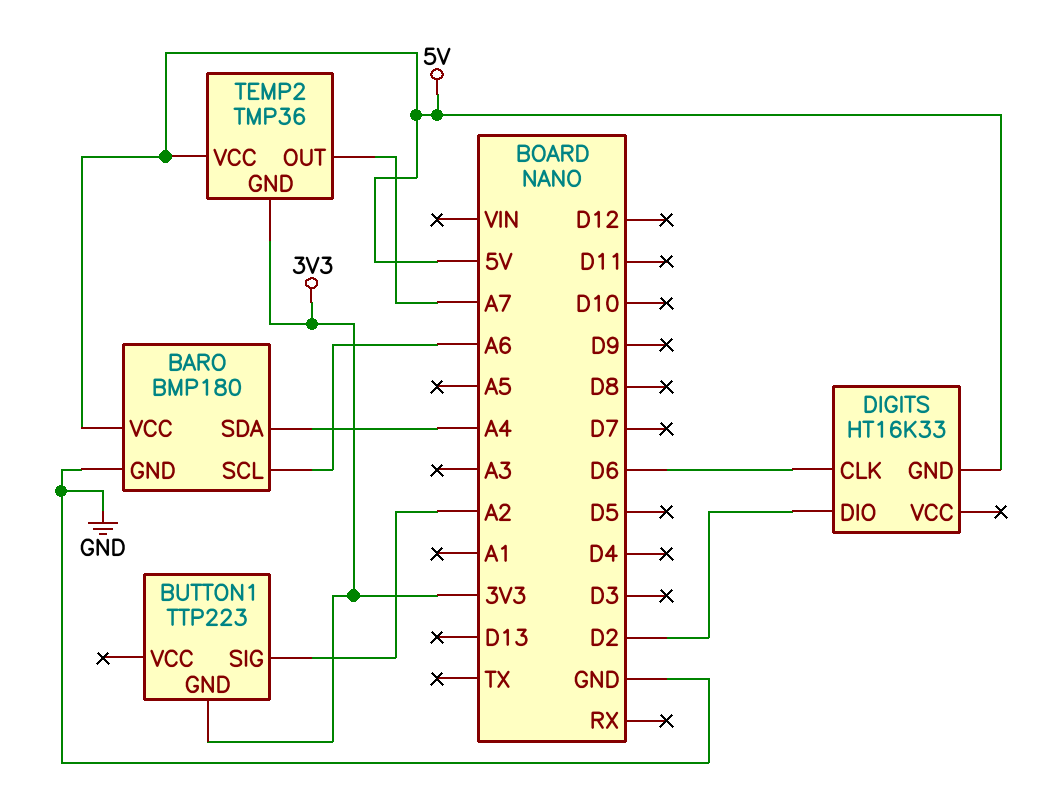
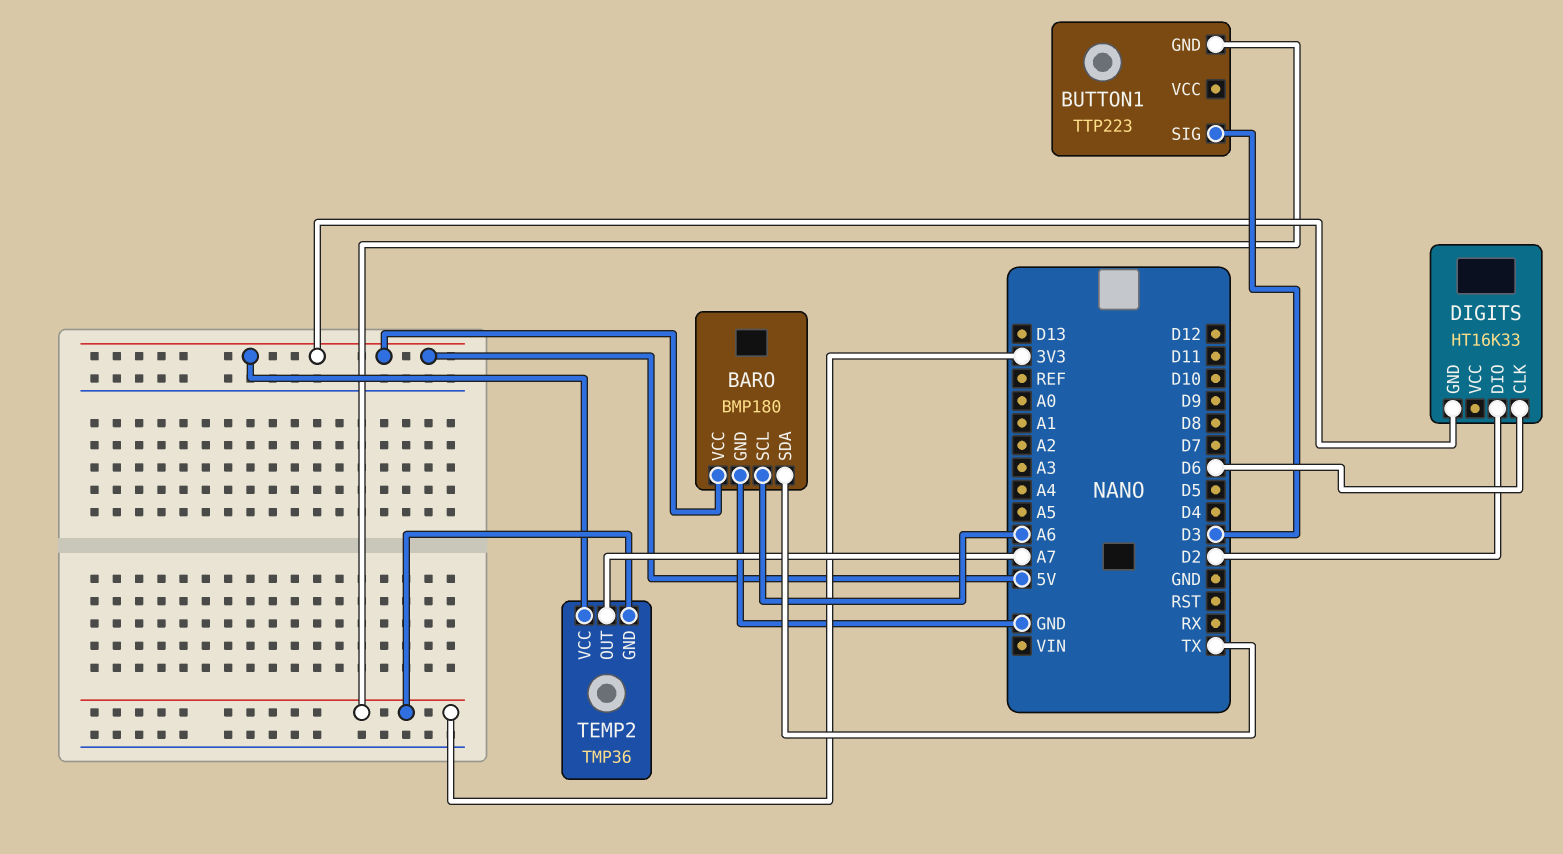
BARO pin SDA: A4 -> TX
BUTTON1 pin SIG: A2 -> D3

